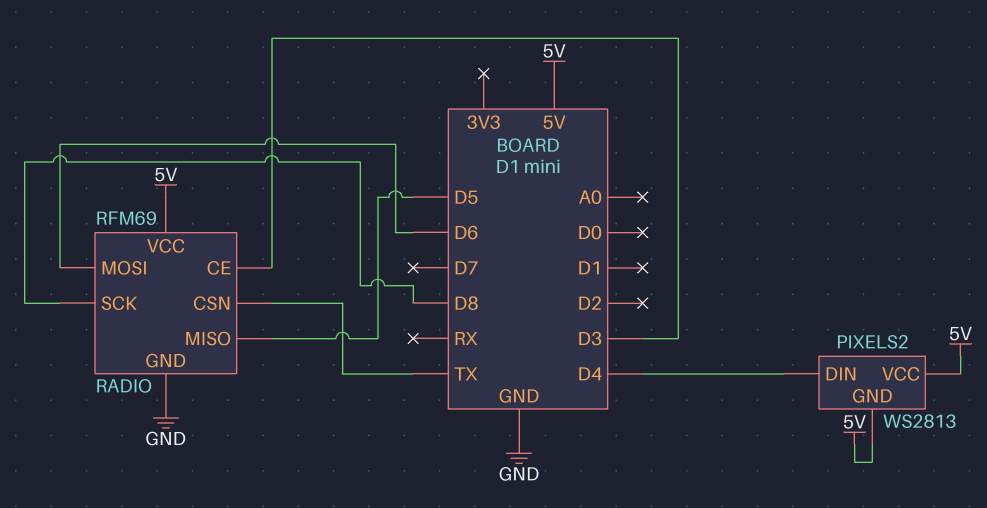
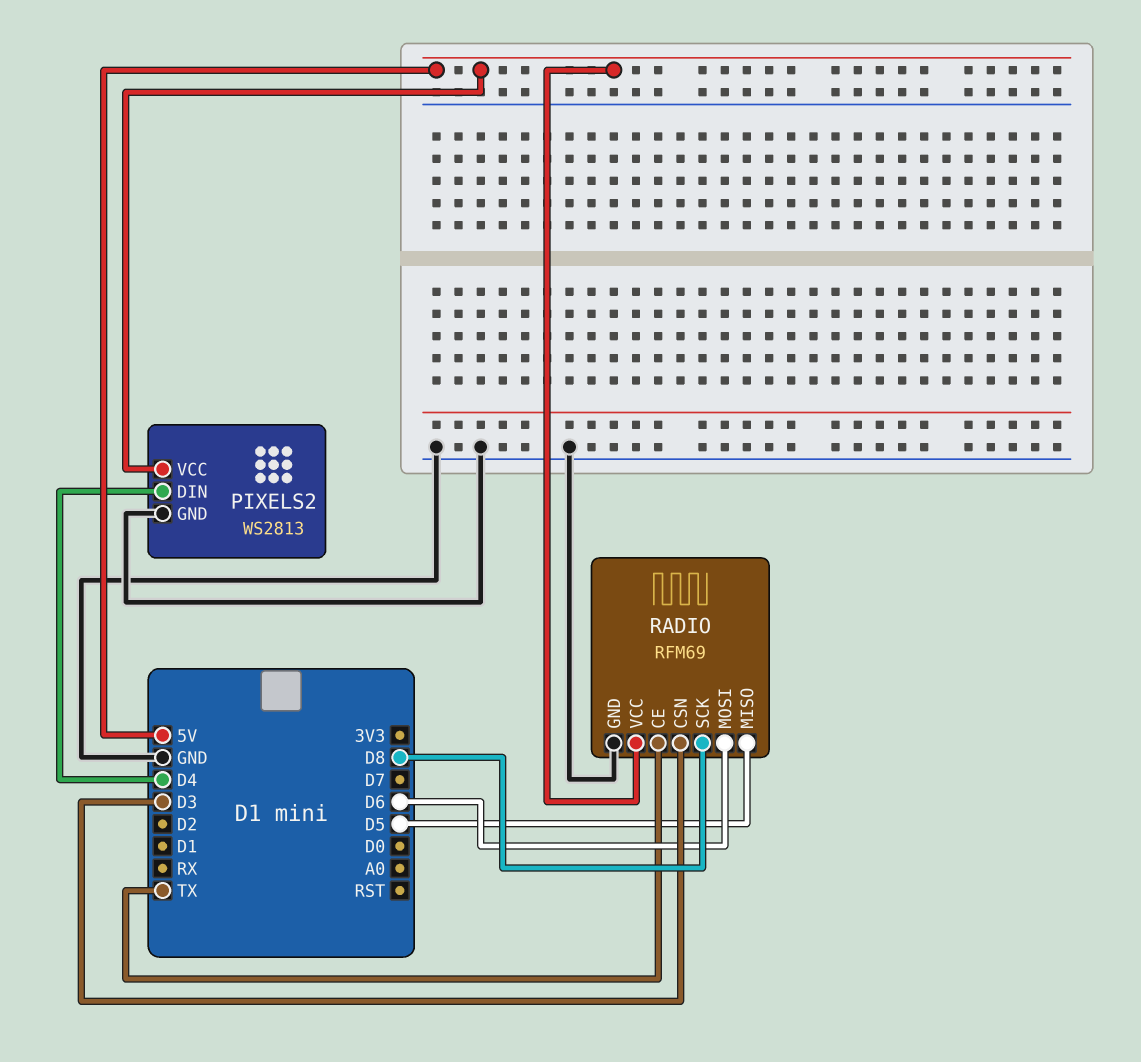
PIXELS2 pin GND: 5V -> GND
RADIO pin CE: D3 -> TX
RADIO pin CSN: TX -> D3

